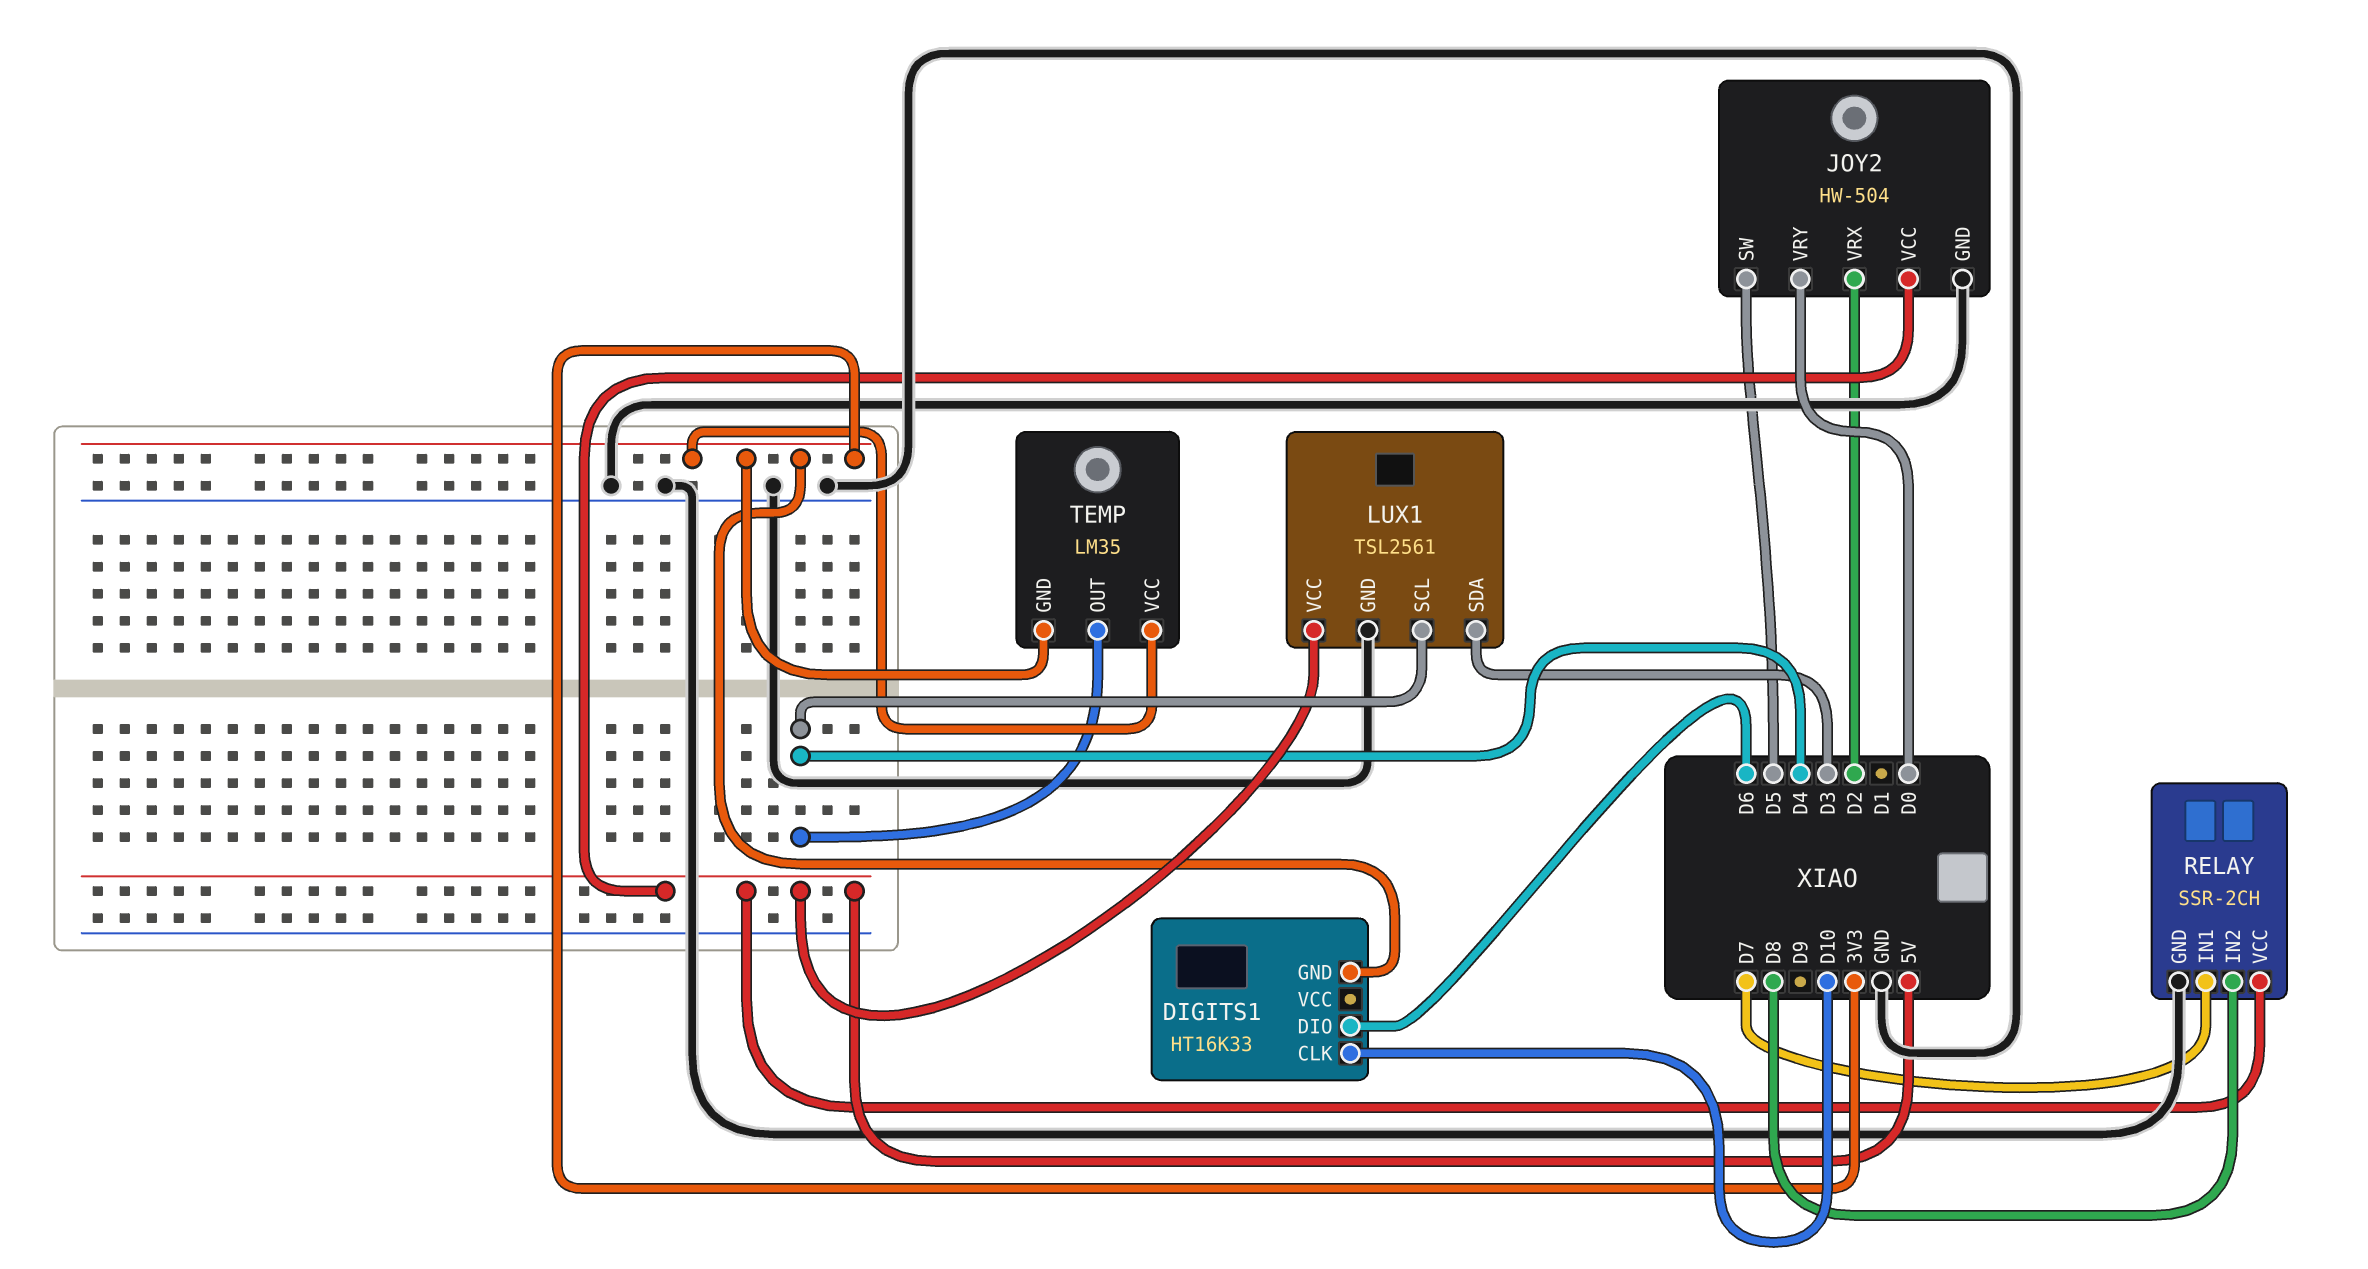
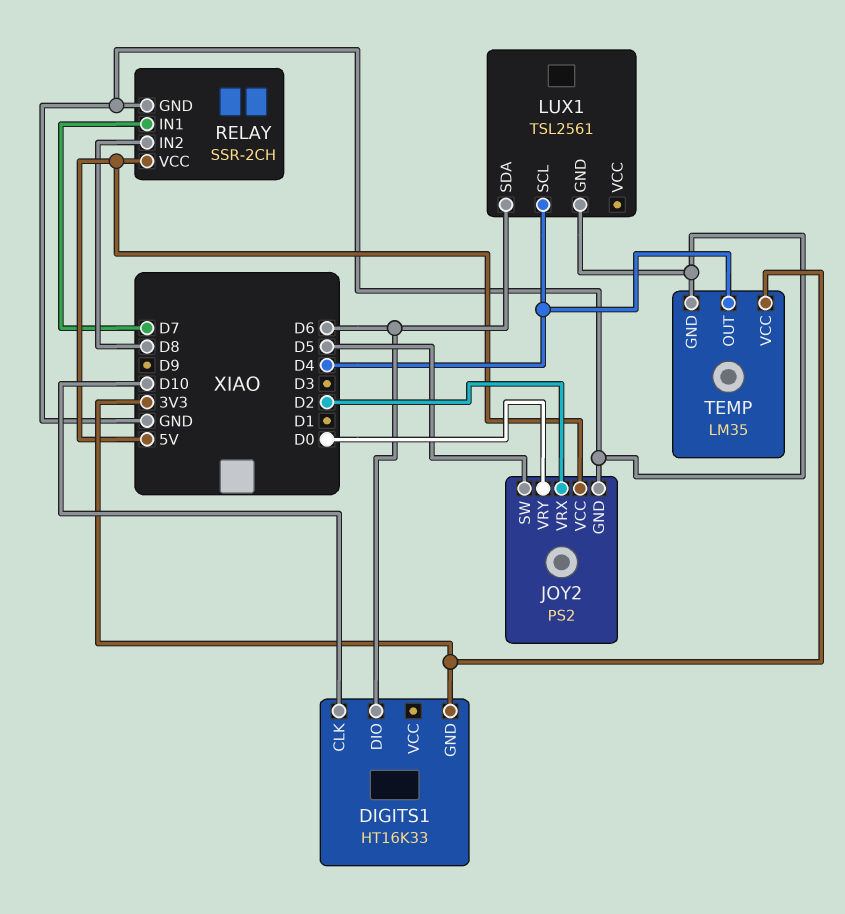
JOY2: HW-504 -> PS2
LUX1 pin SDA: D3 -> D6
LUX1 pin VCC: 5V -> none
TEMP pin GND: 3V3 -> GND

